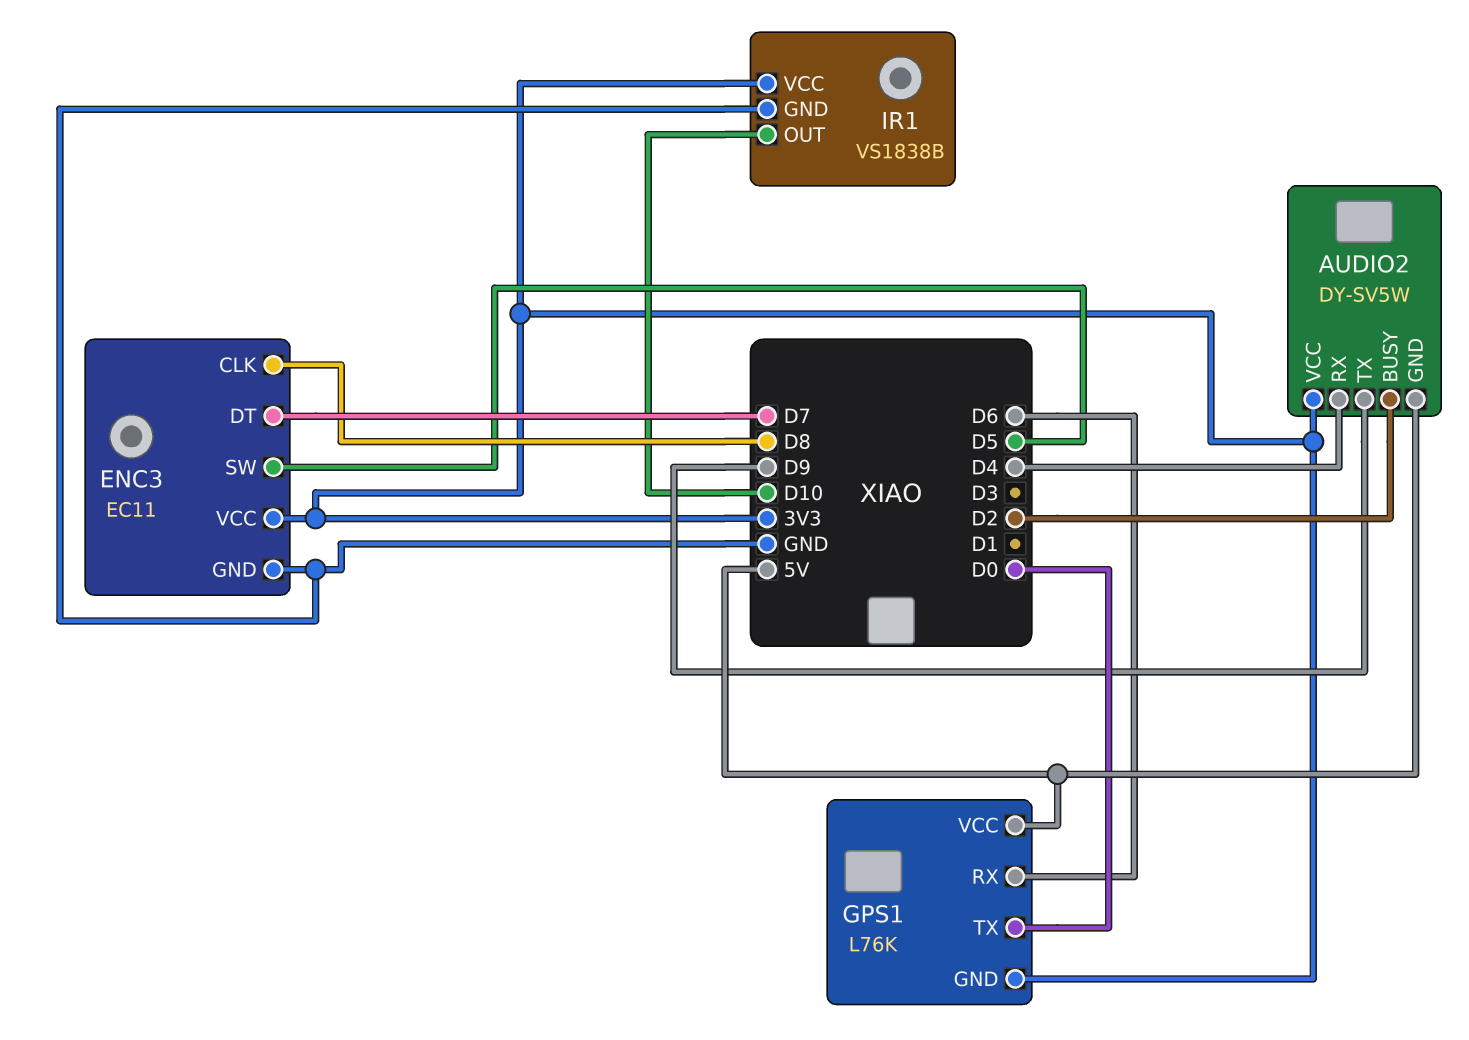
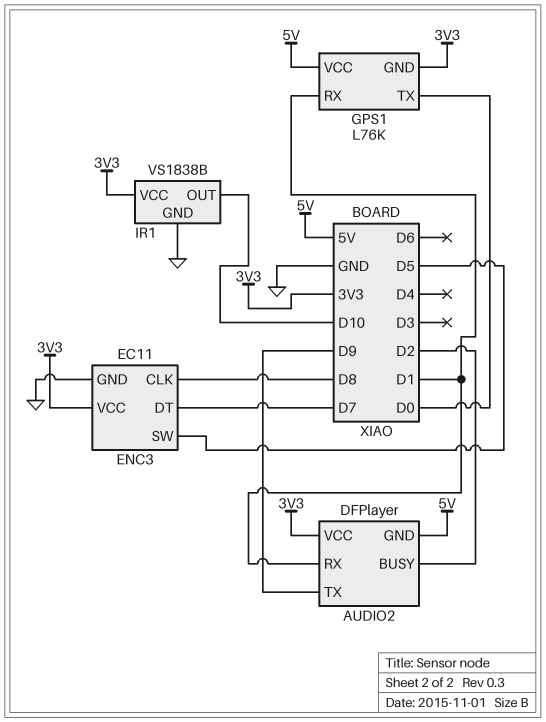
AUDIO2: DY-SV5W -> DFPlayer
AUDIO2 pin RX: D4 -> D1
GPS1 pin RX: D6 -> D1

